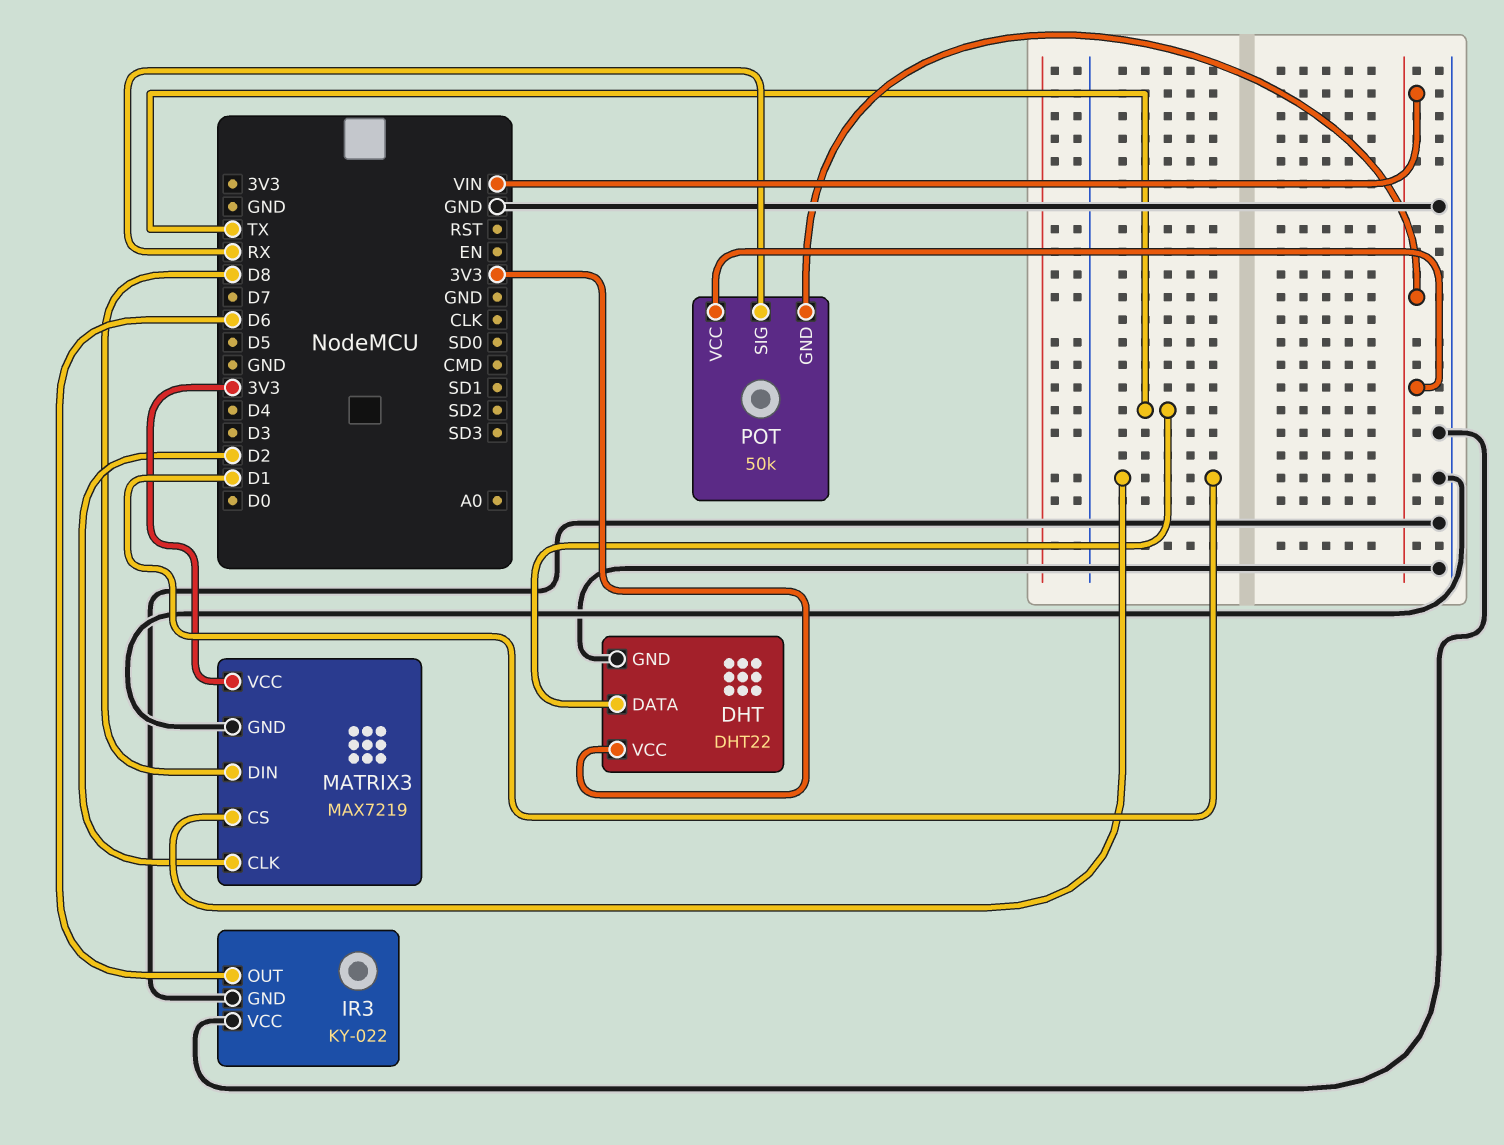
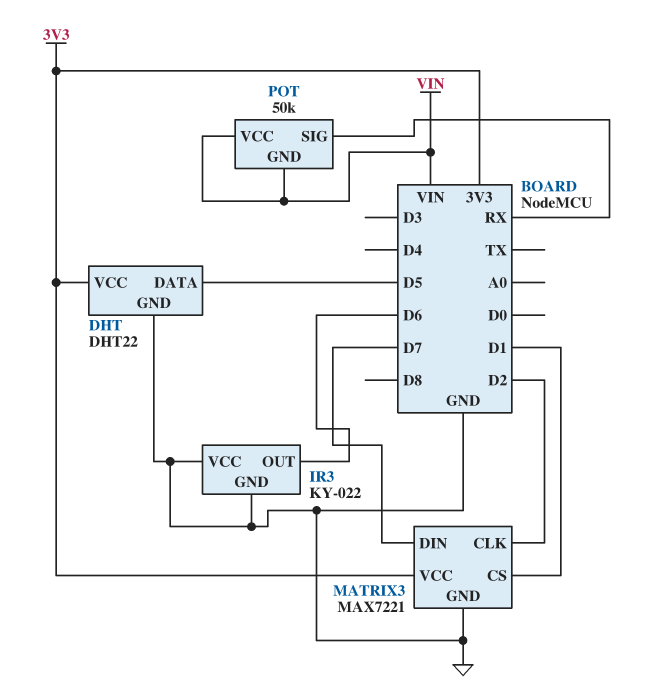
DHT pin DATA: TX -> D5
MATRIX3: MAX7219 -> MAX7221
MATRIX3 pin DIN: D8 -> D7

